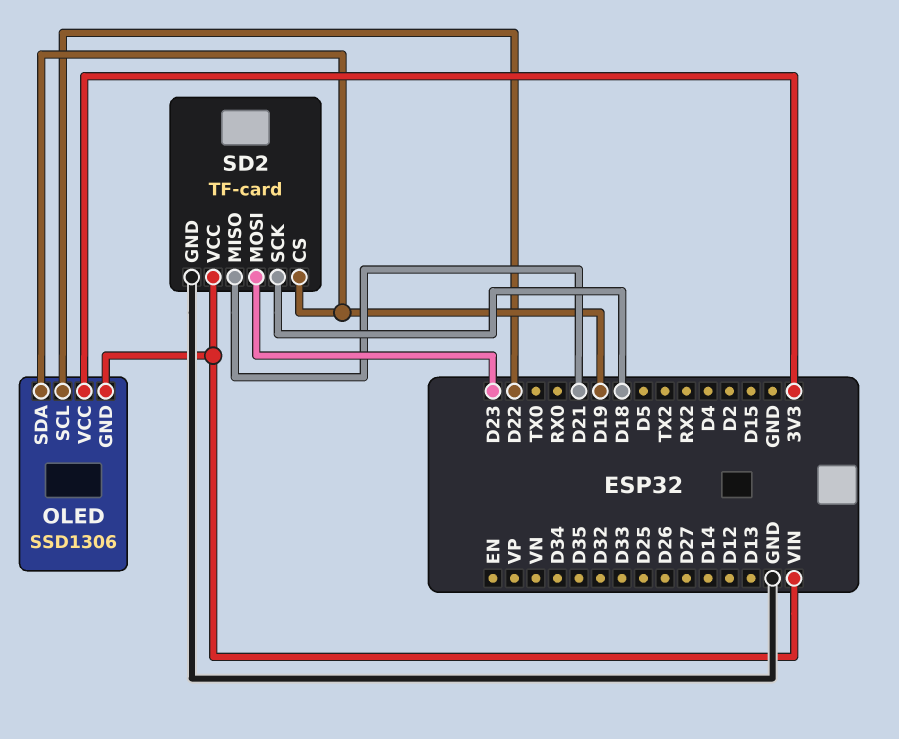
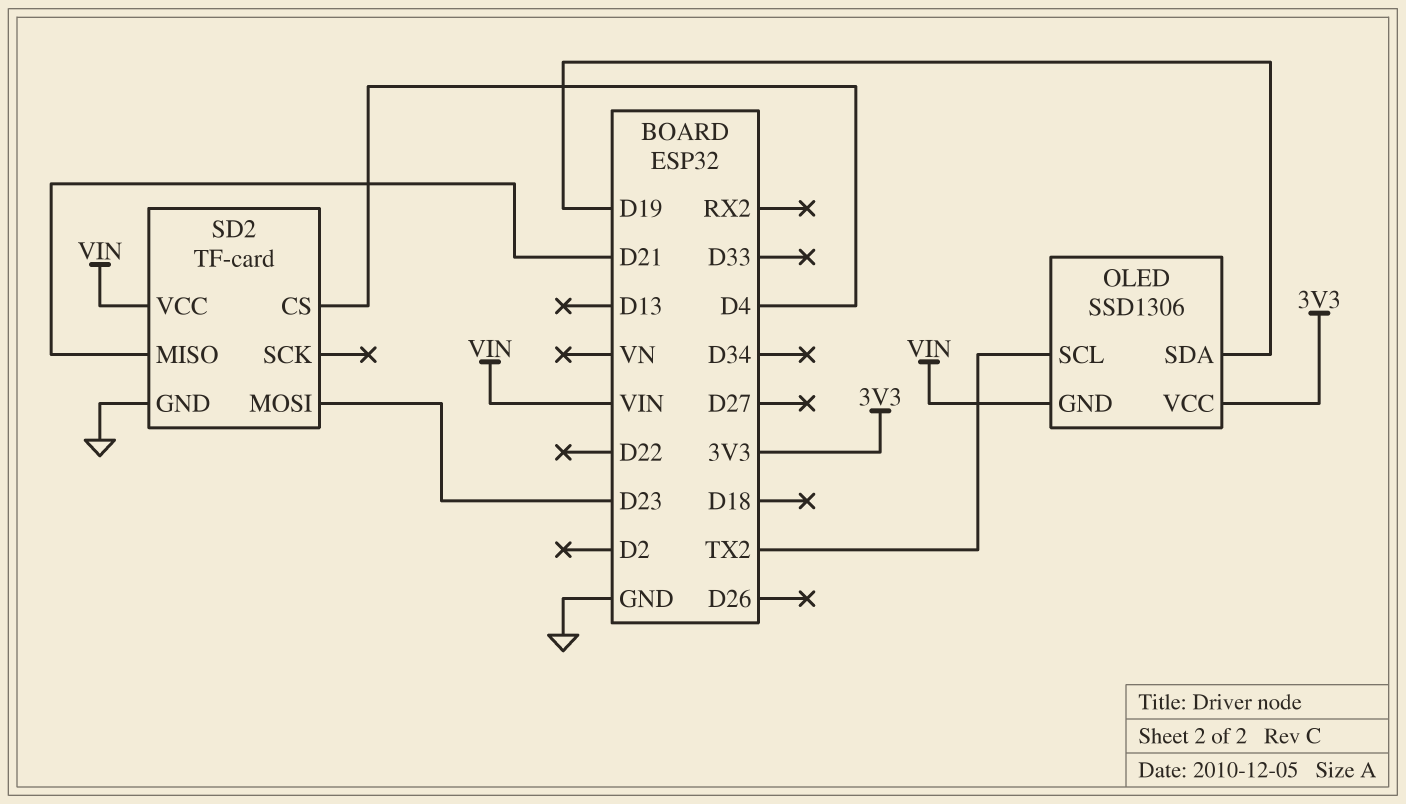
OLED pin SCL: D22 -> TX2
SD2 pin CS: D19 -> D4
SD2 pin SCK: D18 -> none

